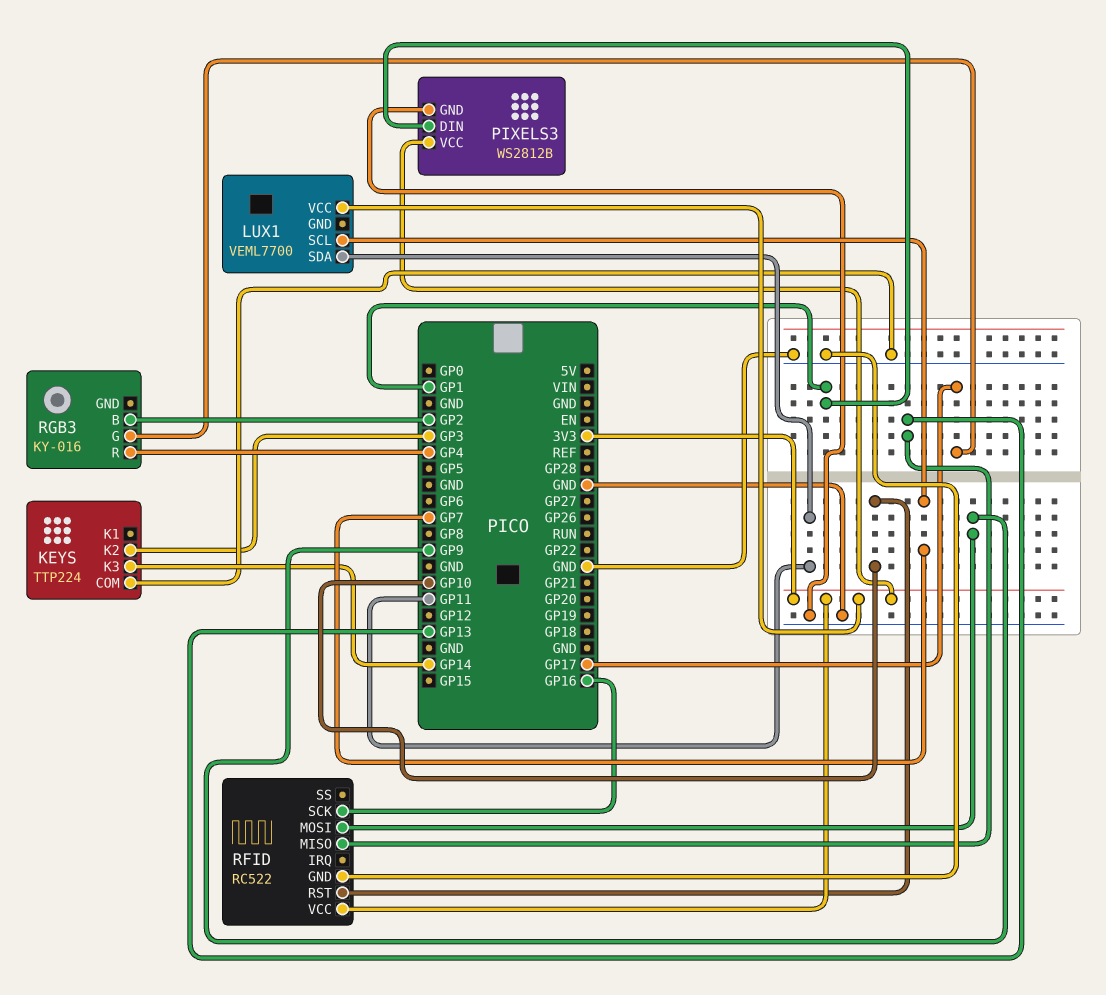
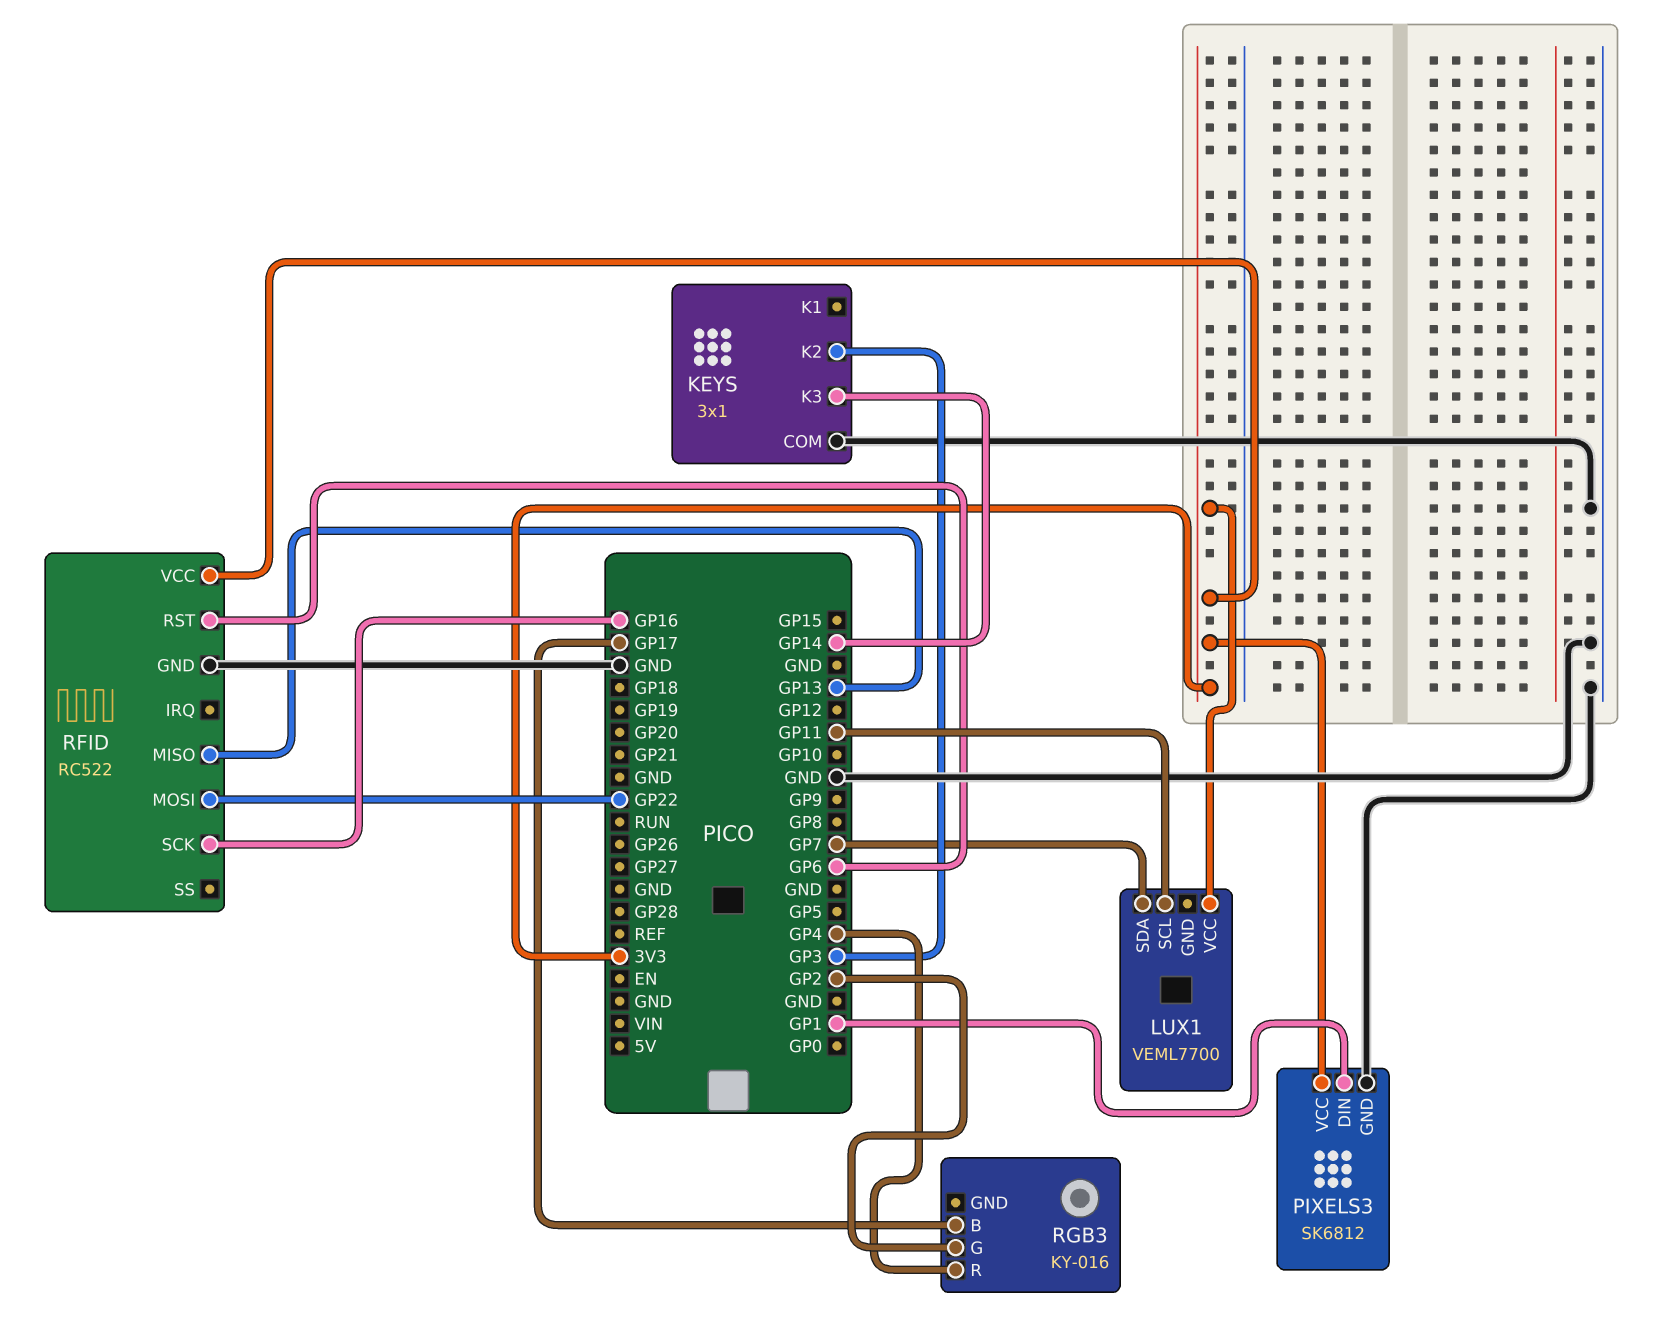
KEYS: TTP224 -> 3x1
LUX1 pin SCL: GP7 -> GP11
LUX1 pin SDA: GP11 -> GP7
PIXELS3: WS2812B -> SK6812
RFID pin MOSI: GP9 -> GP22
RFID pin RST: GP10 -> GP6
RGB3 pin B: GP2 -> GP17
RGB3 pin G: GP17 -> GP2

